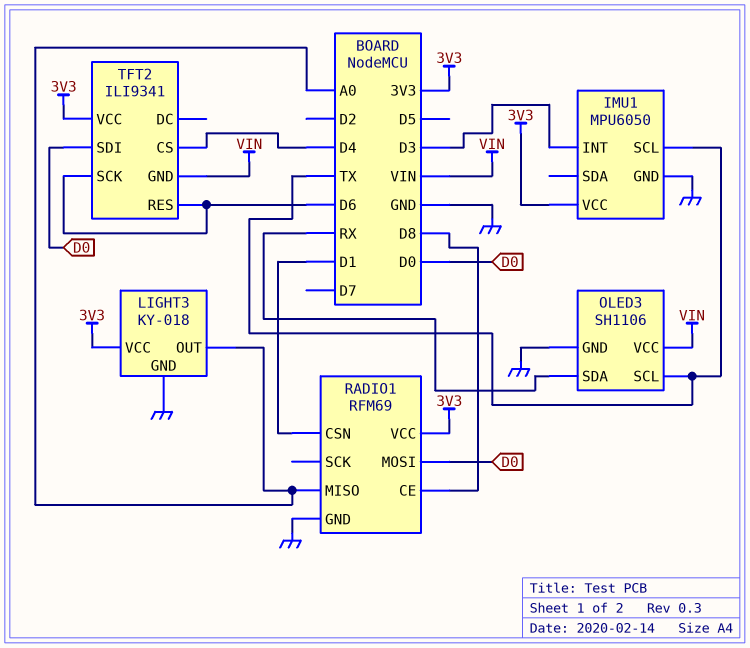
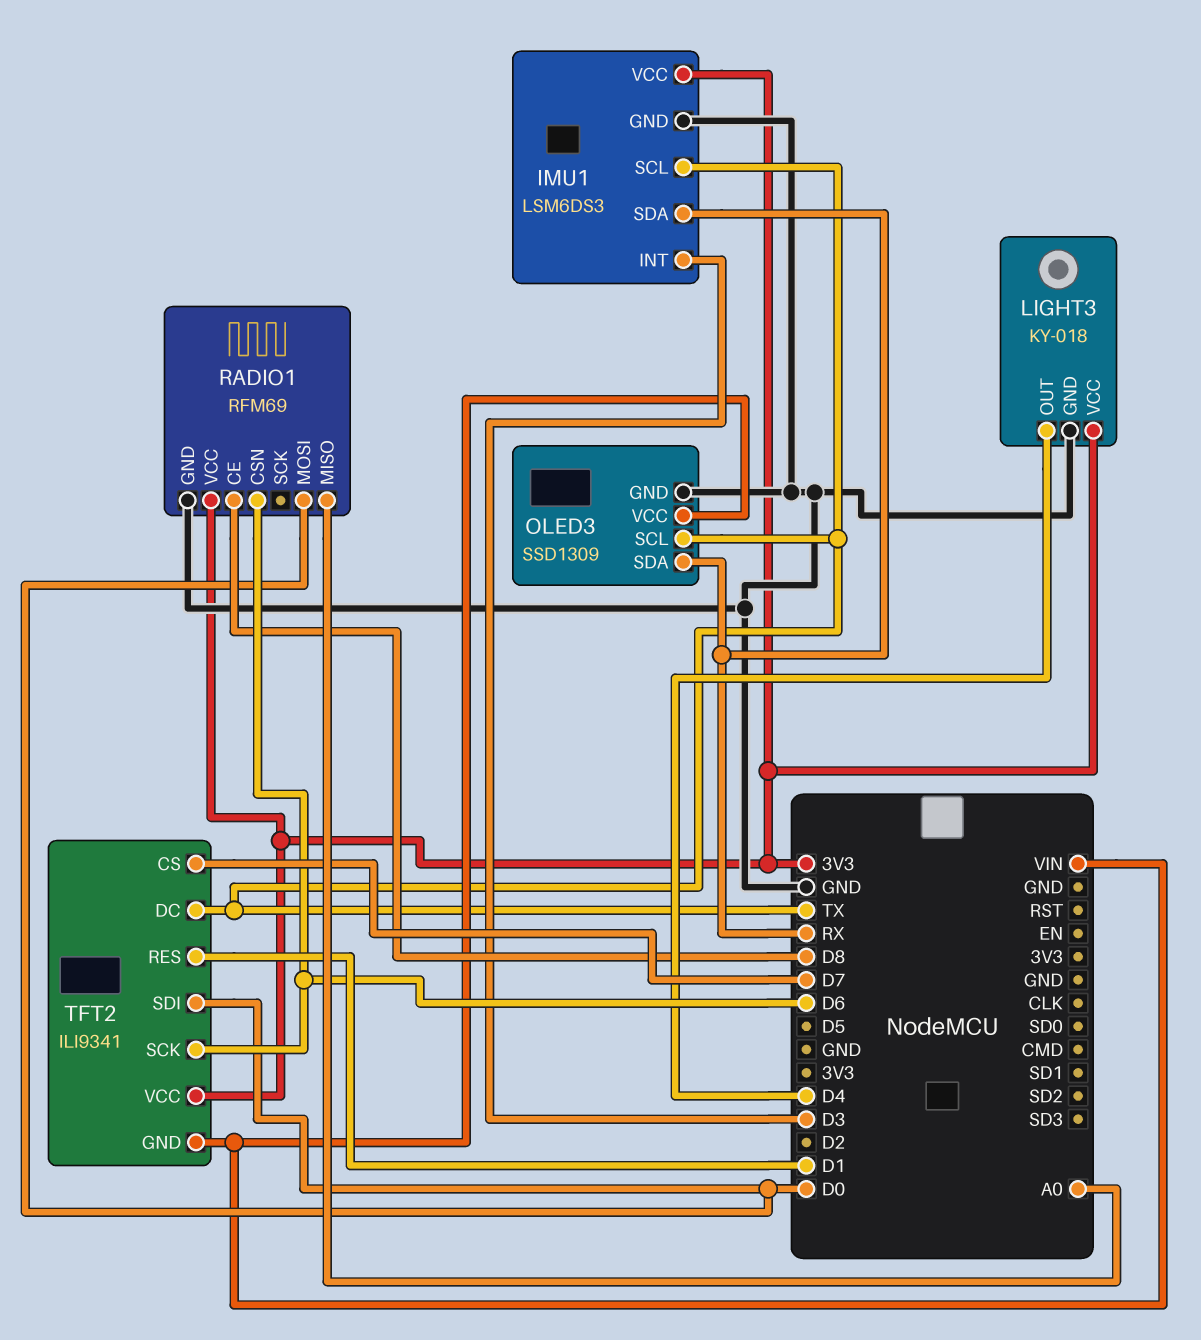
IMU1: MPU6050 -> LSM6DS3
IMU1 pin SDA: none -> RX
LIGHT3 pin OUT: A0 -> D4
OLED3: SH1106 -> SSD1309
RADIO1 pin CSN: D1 -> D6
TFT2 pin CS: D4 -> D7
TFT2 pin DC: none -> TX
TFT2 pin RES: D6 -> D1

